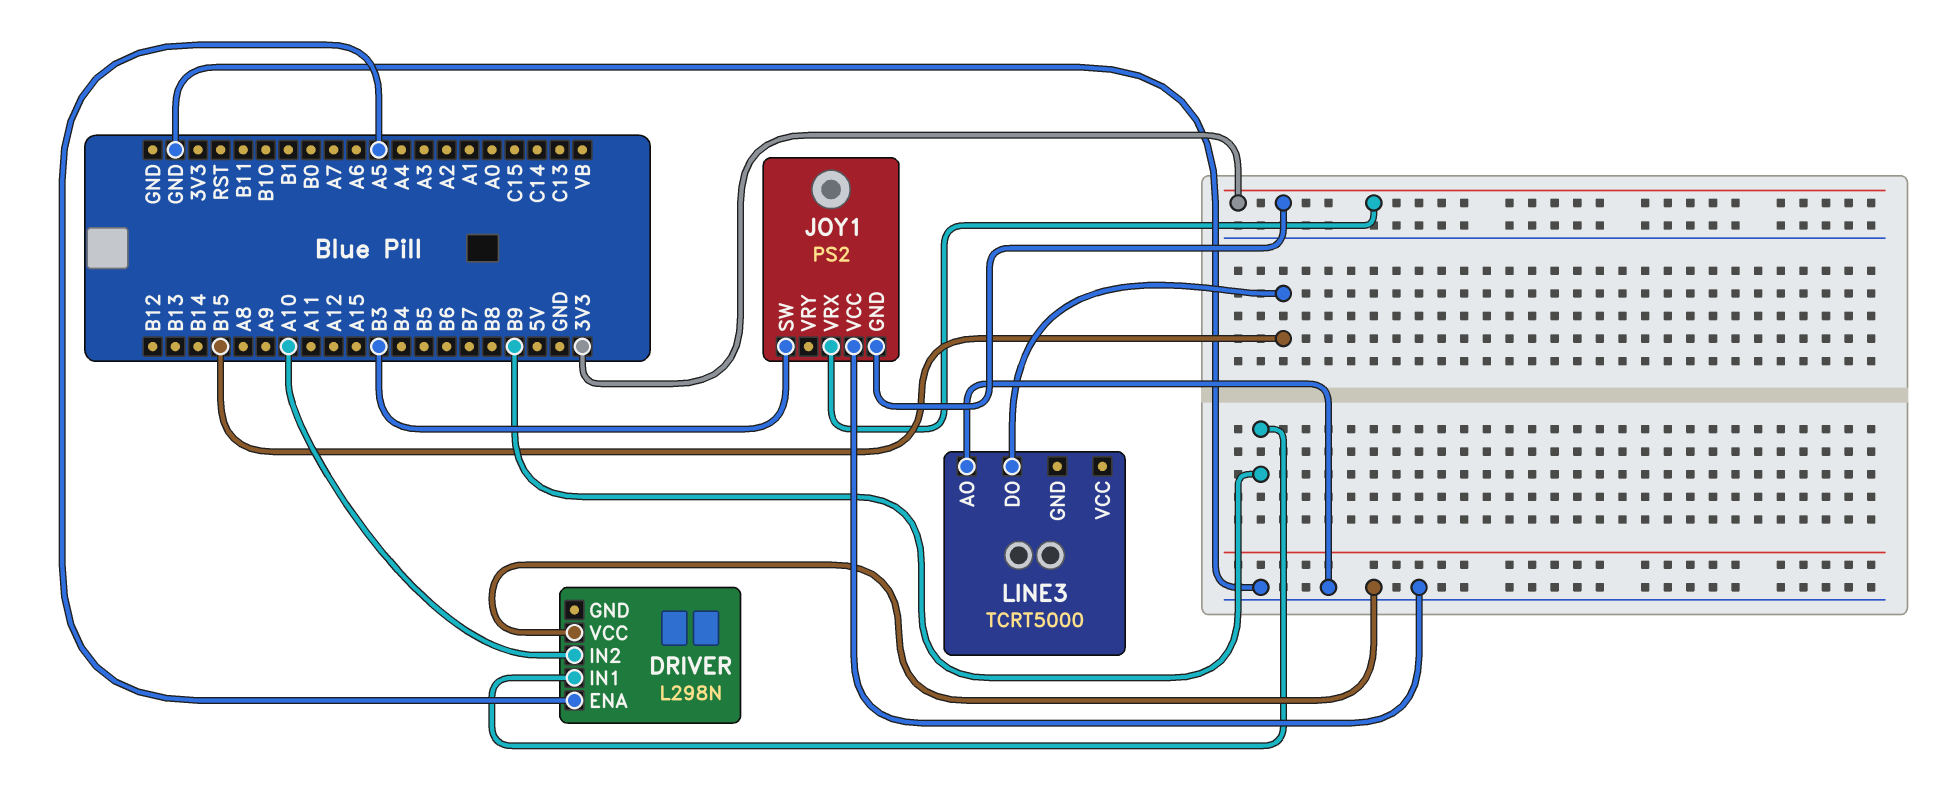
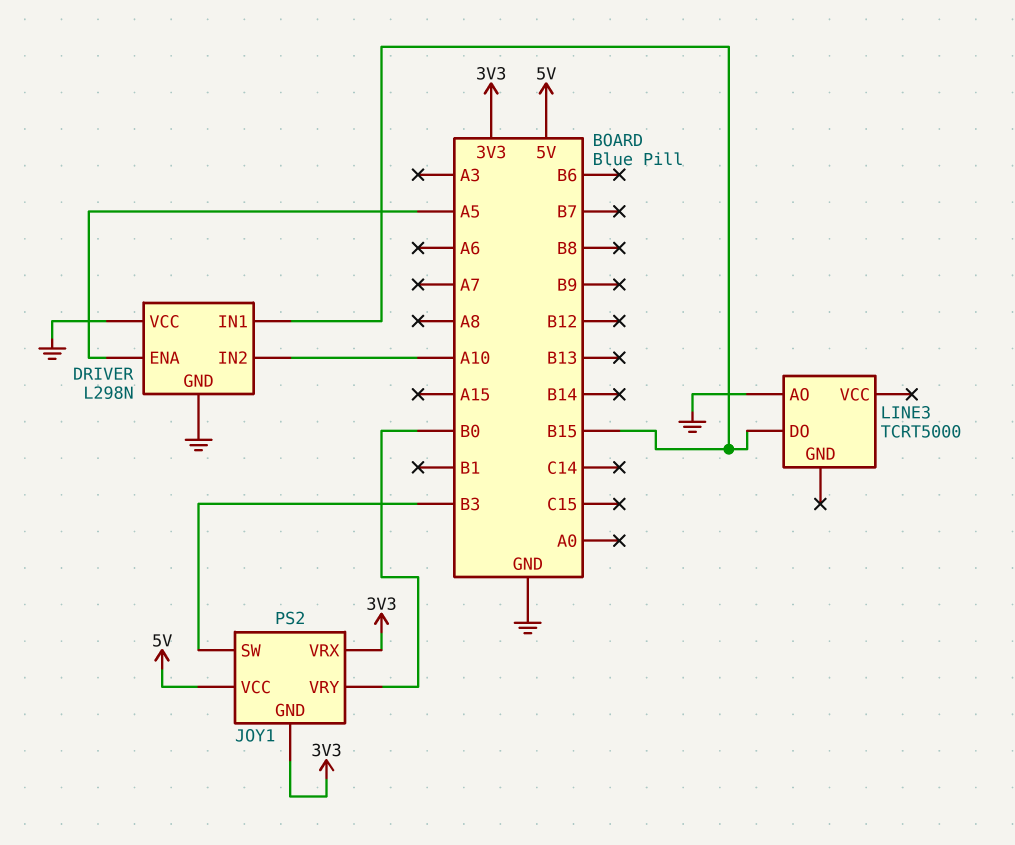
DRIVER pin GND: none -> GND
DRIVER pin IN1: B9 -> B15
JOY1 pin VCC: GND -> 5V
JOY1 pin VRY: none -> B0

